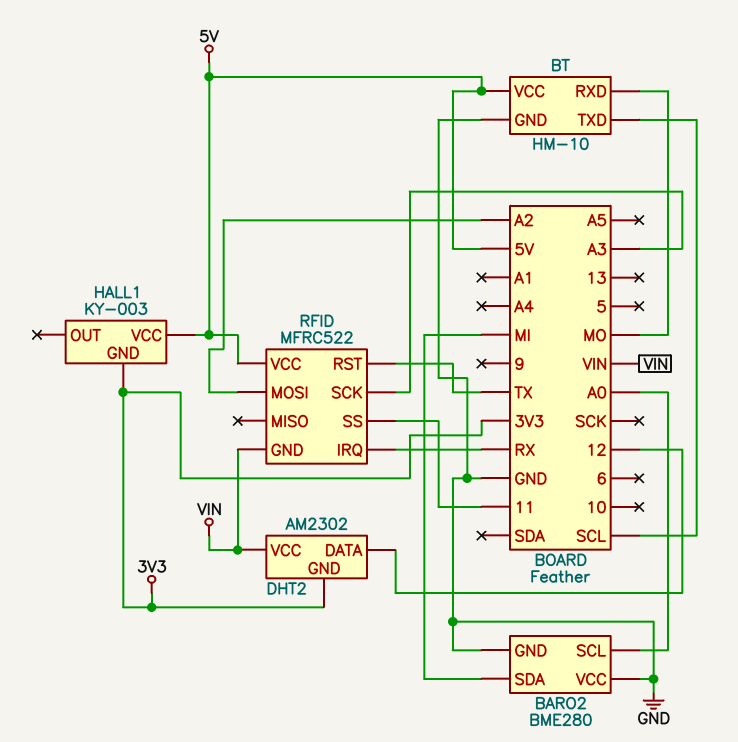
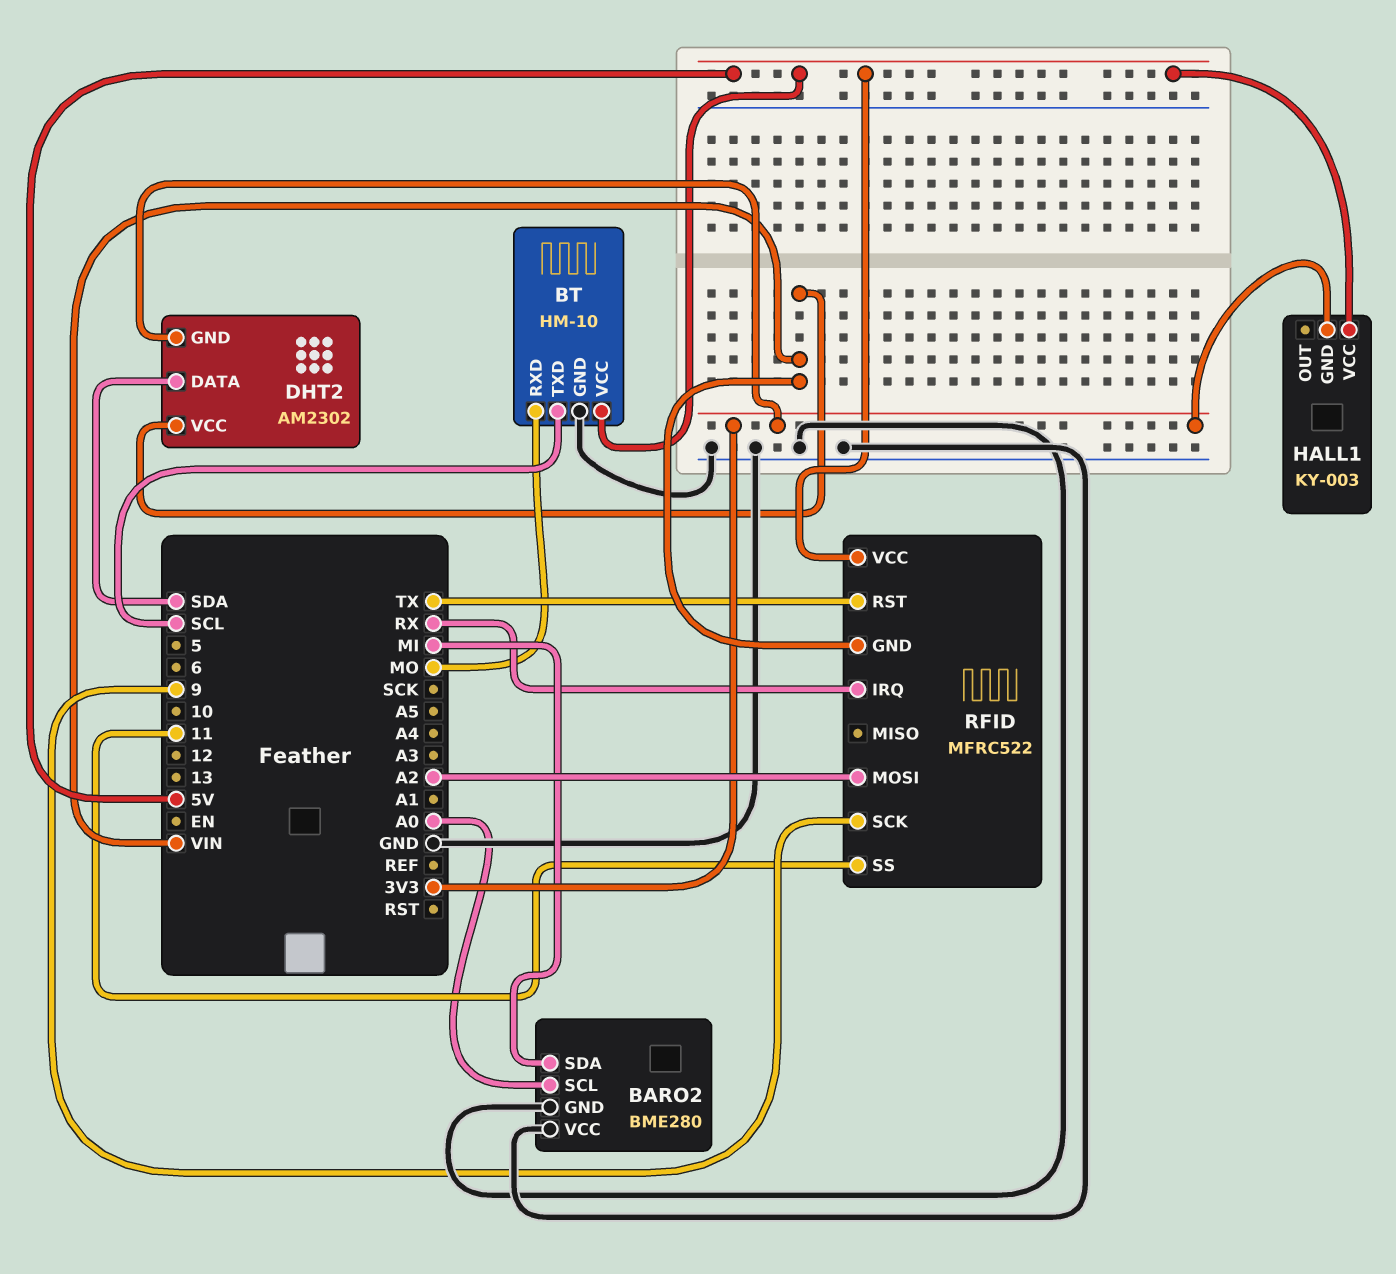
DHT2 pin DATA: 12 -> SDA
RFID pin SCK: A3 -> 9

